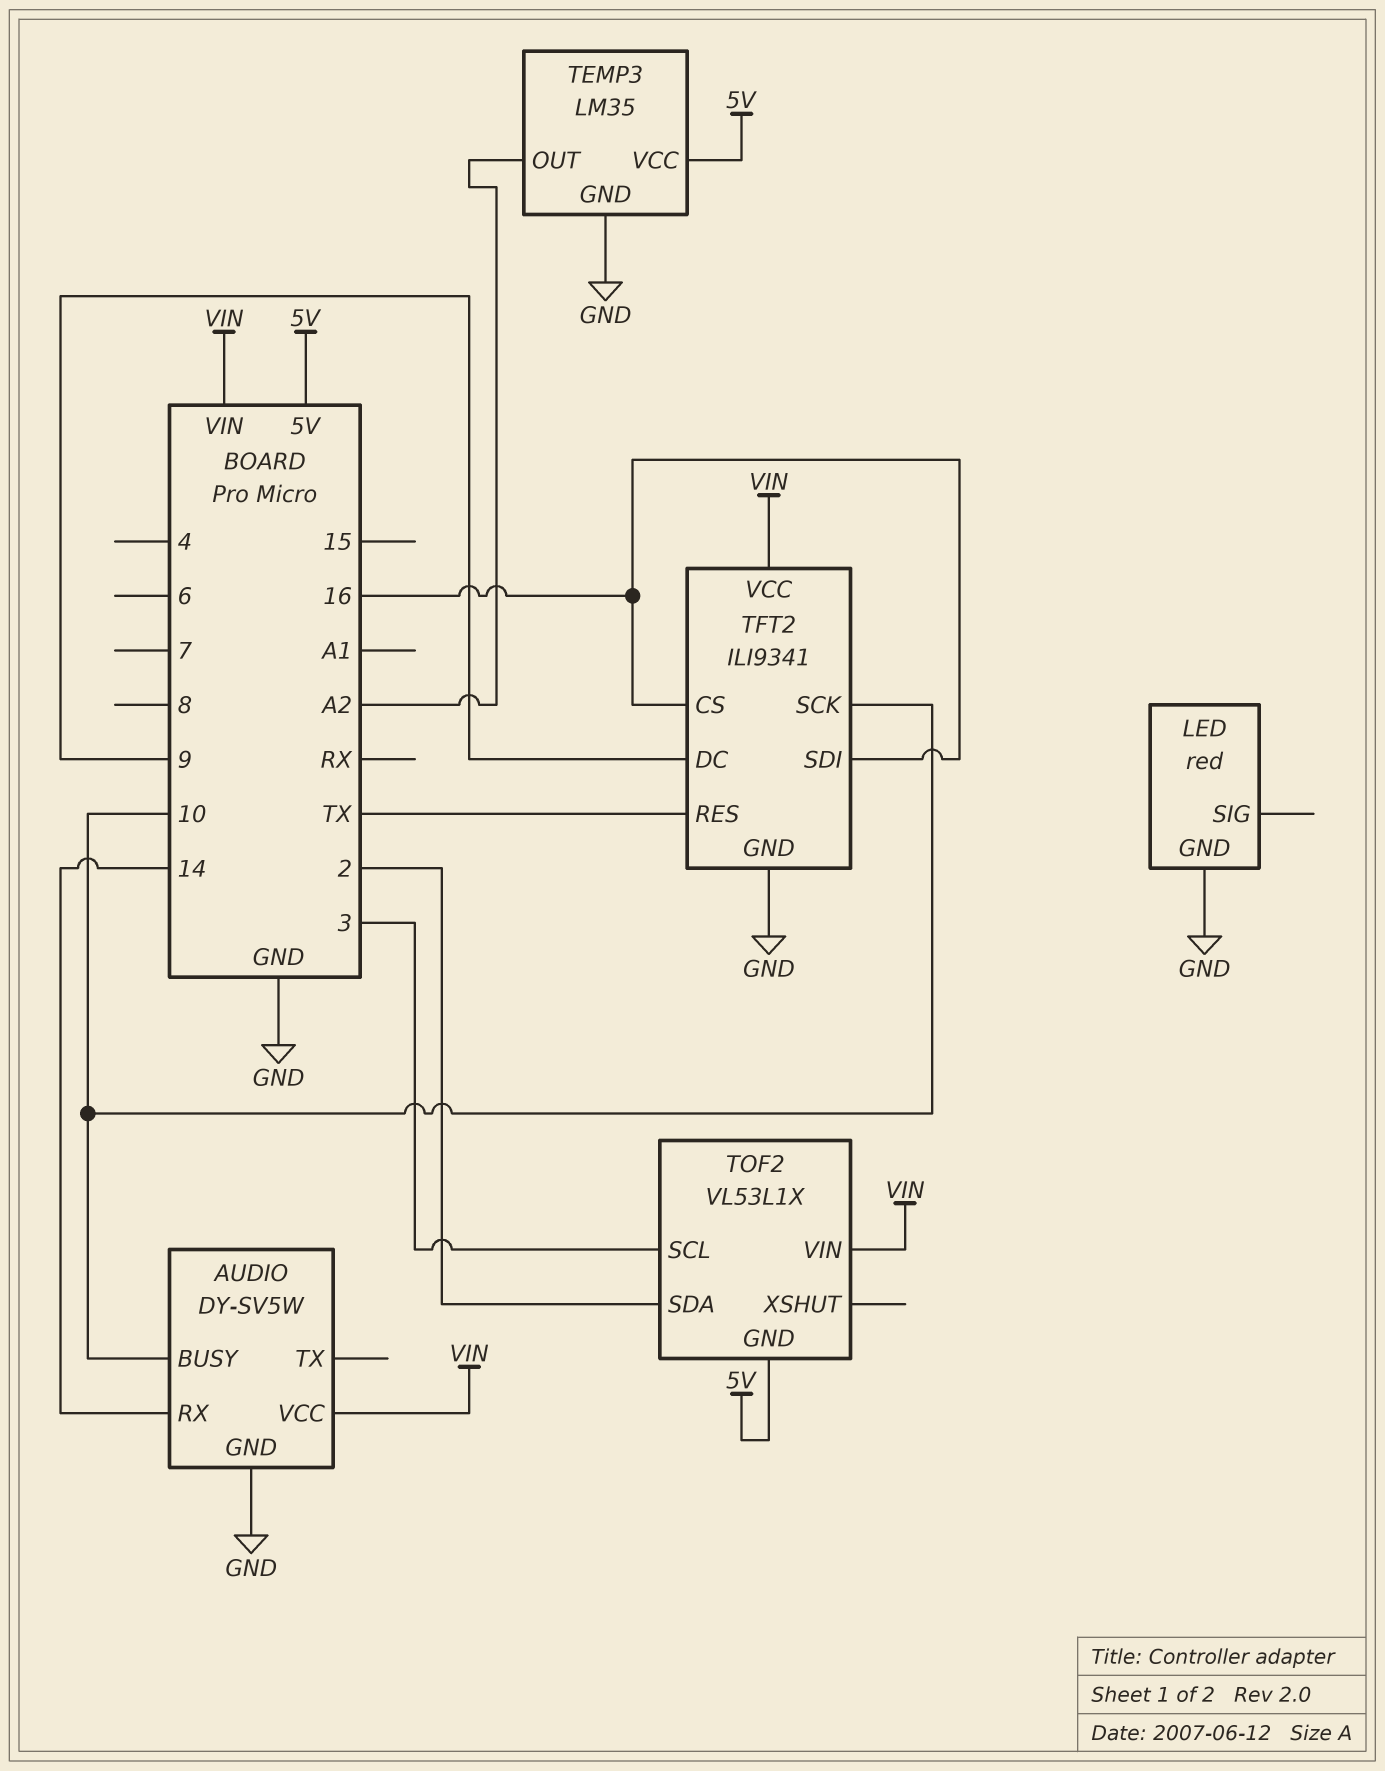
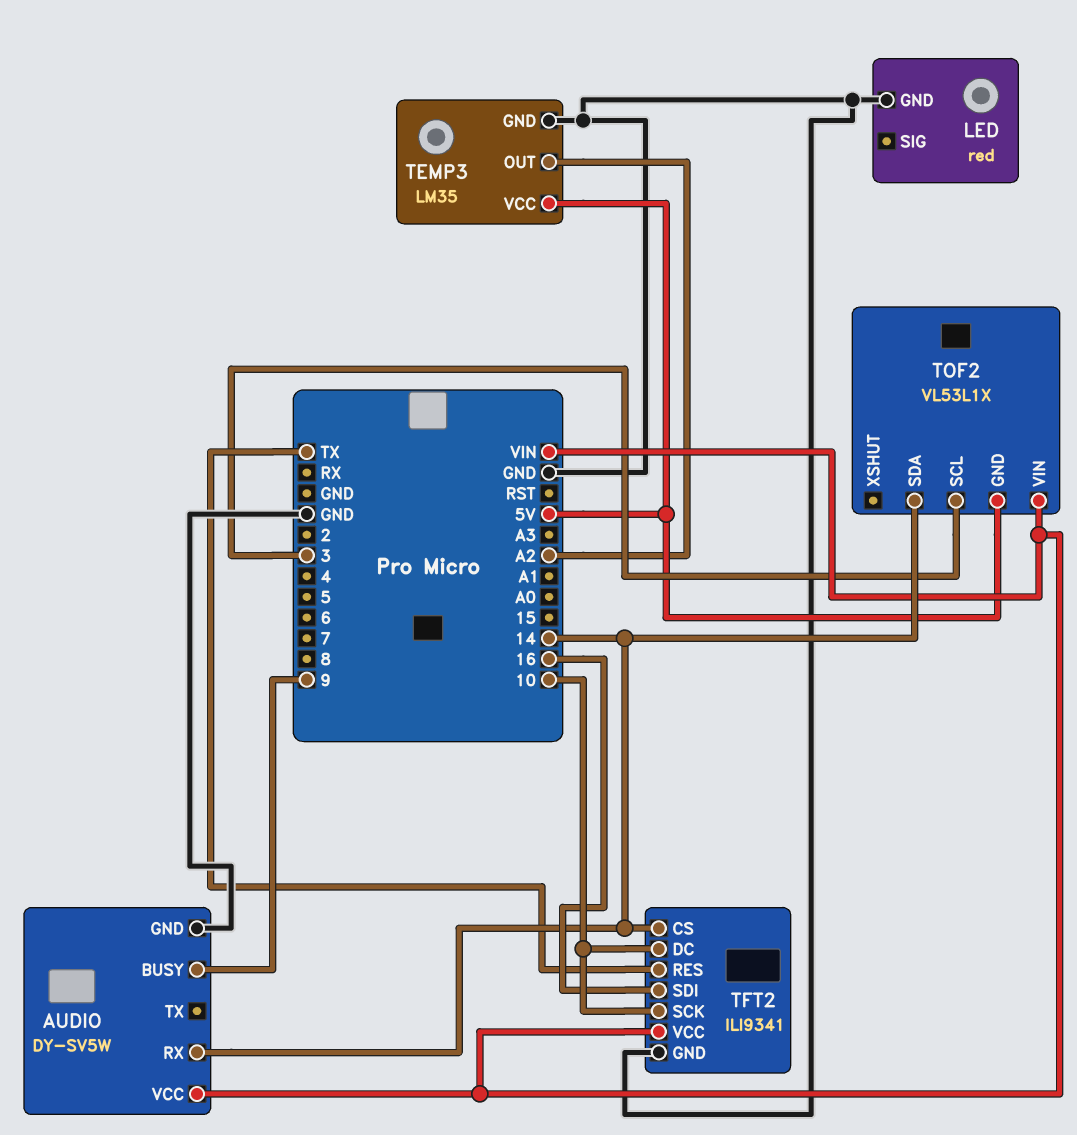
AUDIO pin BUSY: 10 -> 9
TFT2 pin CS: 16 -> 14
TFT2 pin DC: 9 -> 10
TOF2 pin SDA: 2 -> 14

